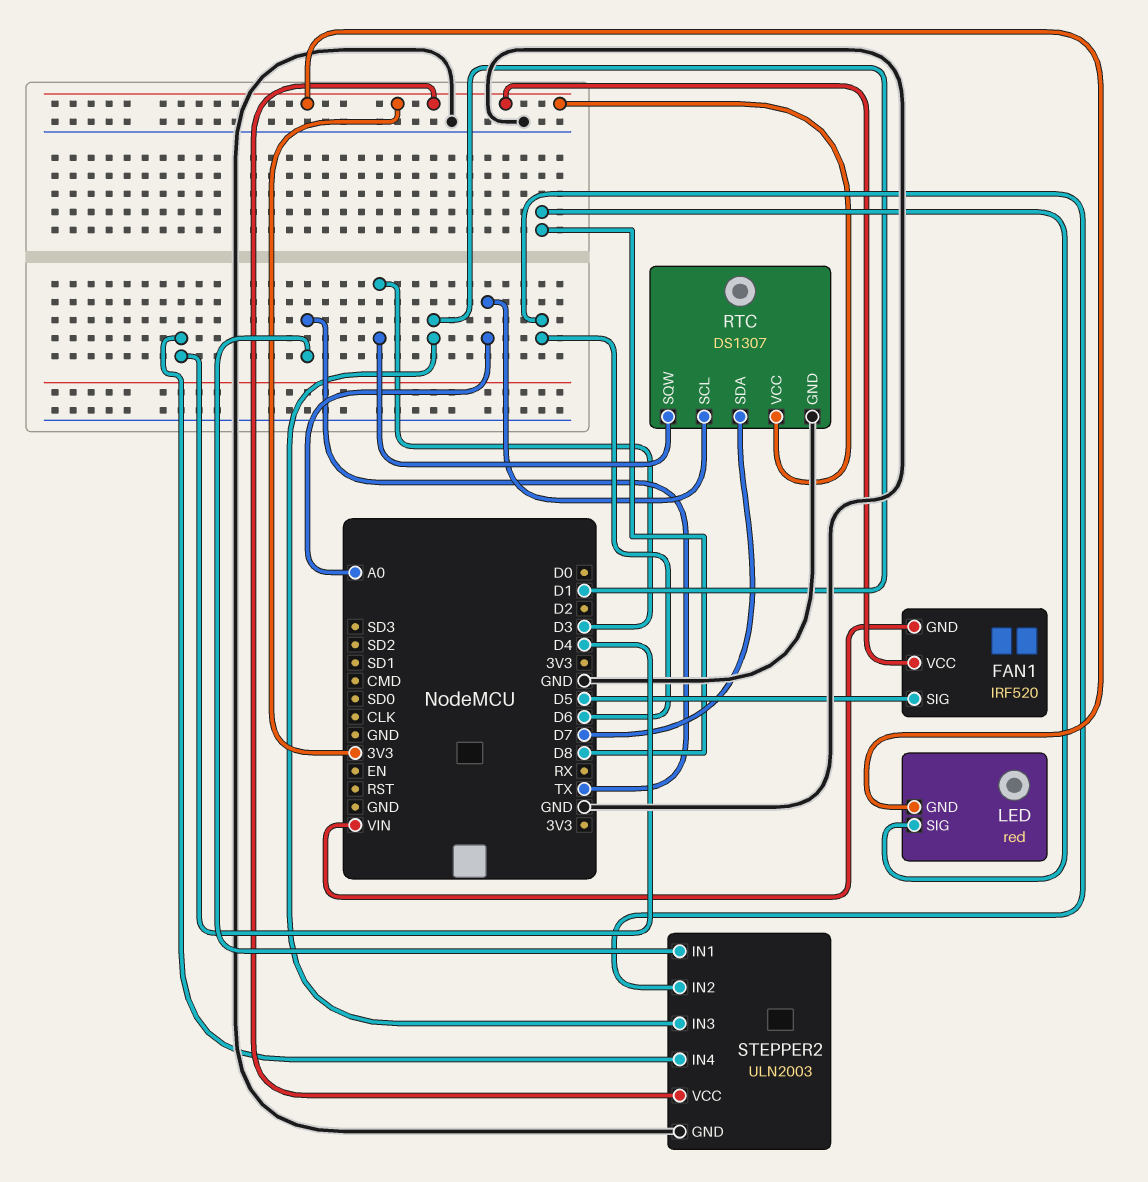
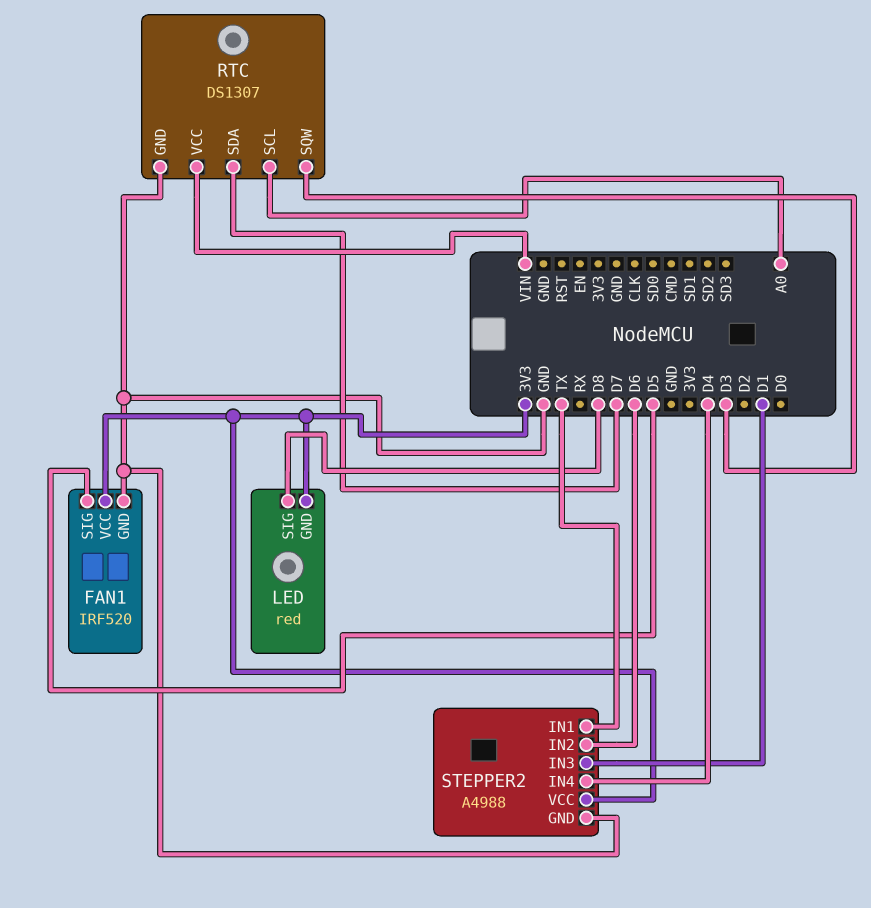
FAN1 pin GND: VIN -> GND
RTC pin VCC: 3V3 -> VIN
STEPPER2: ULN2003 -> A4988

